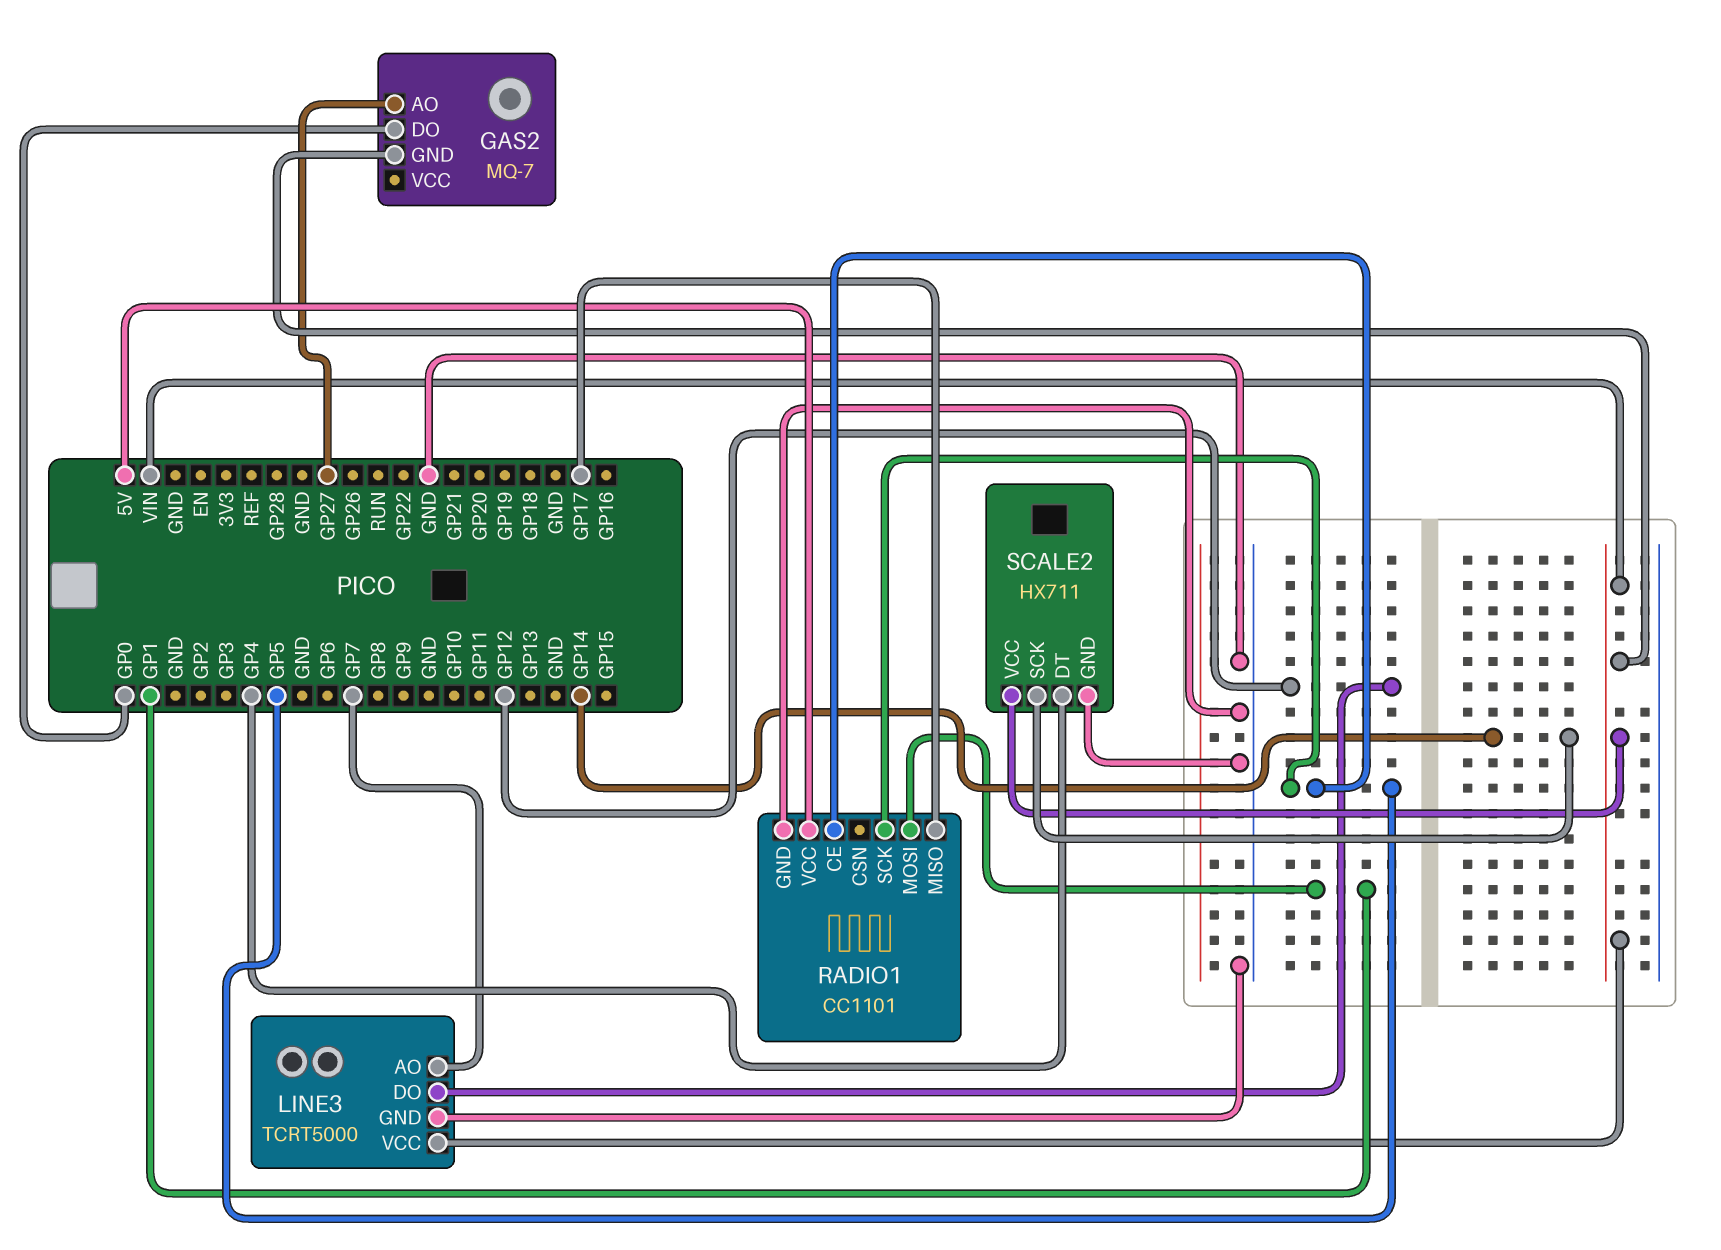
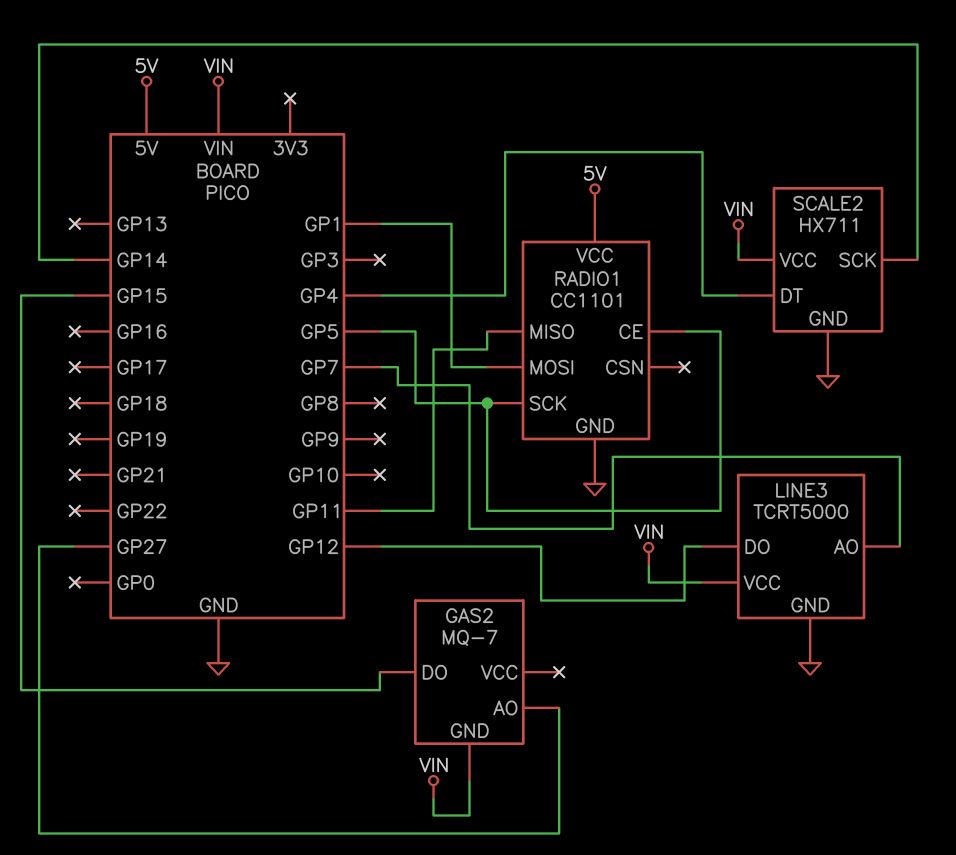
GAS2 pin DO: GP0 -> GP15
RADIO1 pin MISO: GP17 -> GP11

